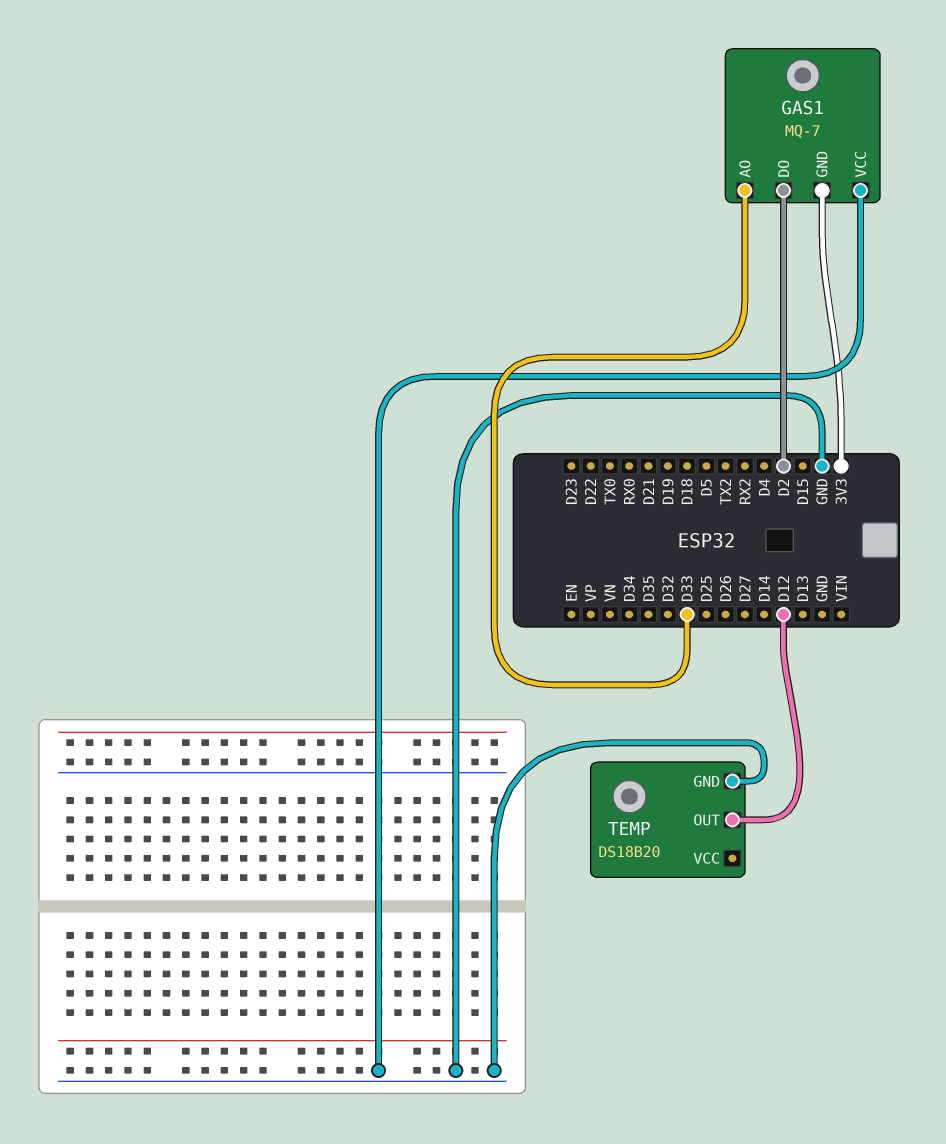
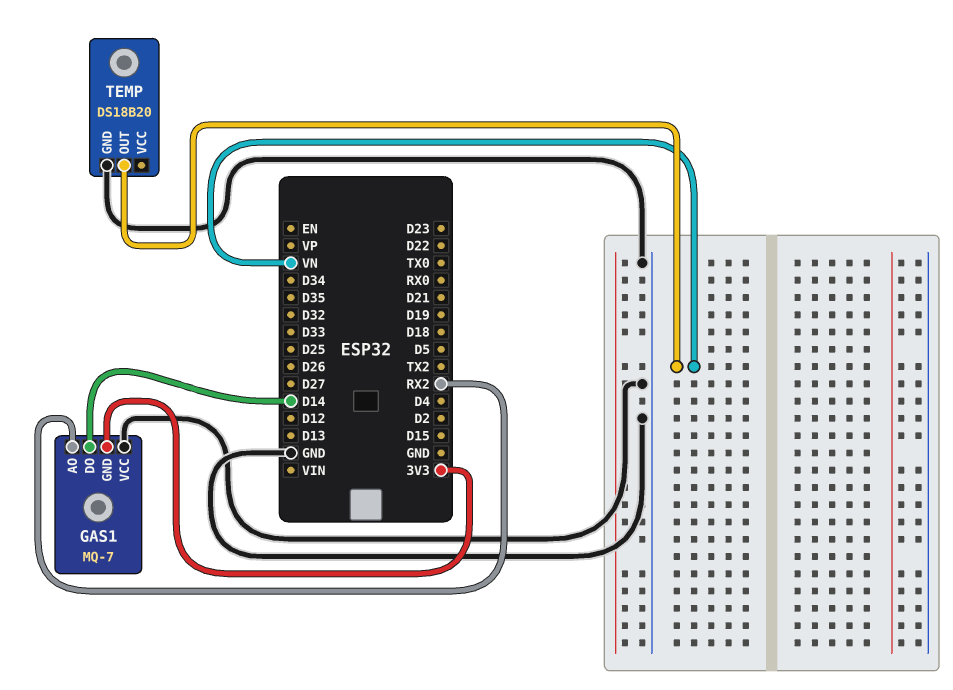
GAS1 pin AO: D33 -> RX2
GAS1 pin DO: D2 -> D14
TEMP pin OUT: D12 -> VN

